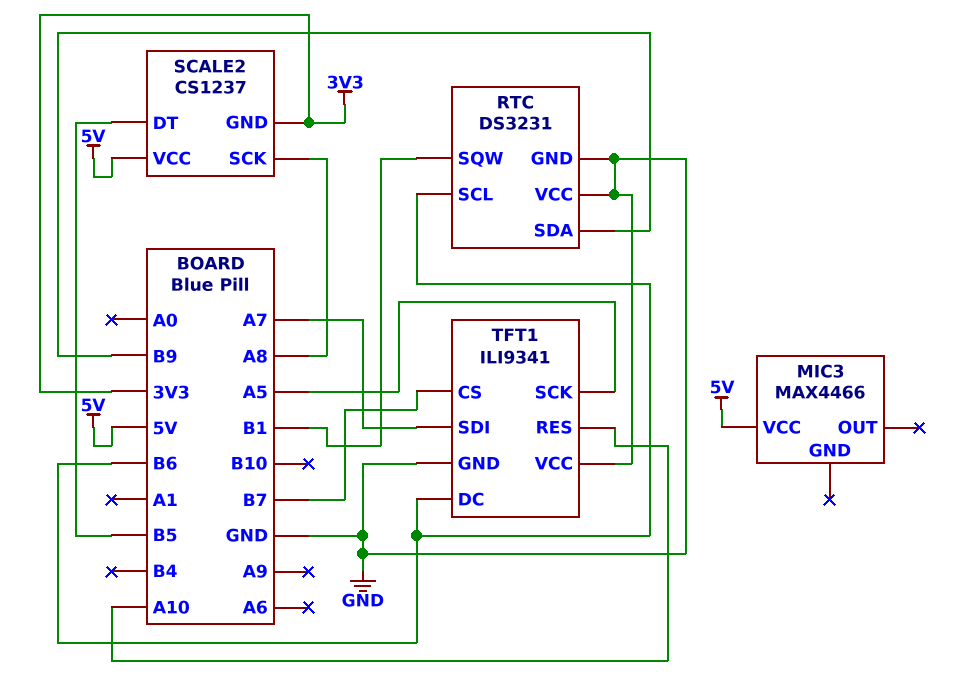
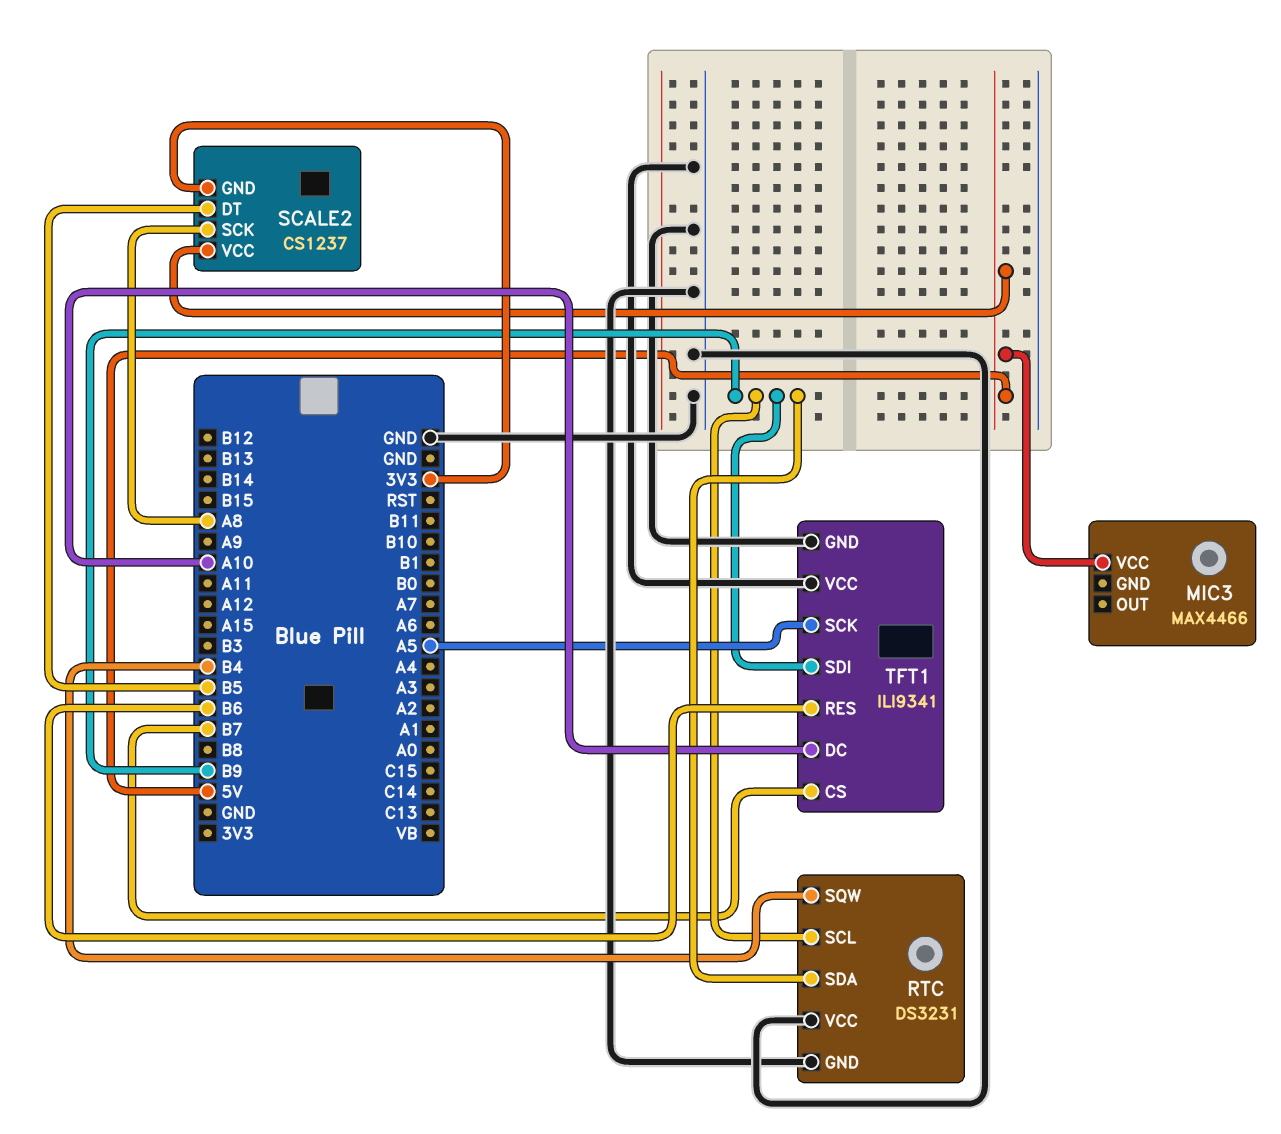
RTC pin SCL: B6 -> B9
RTC pin SQW: B1 -> B4
TFT1 pin DC: B6 -> A10
TFT1 pin RES: A10 -> B6
TFT1 pin SDI: A7 -> B9

